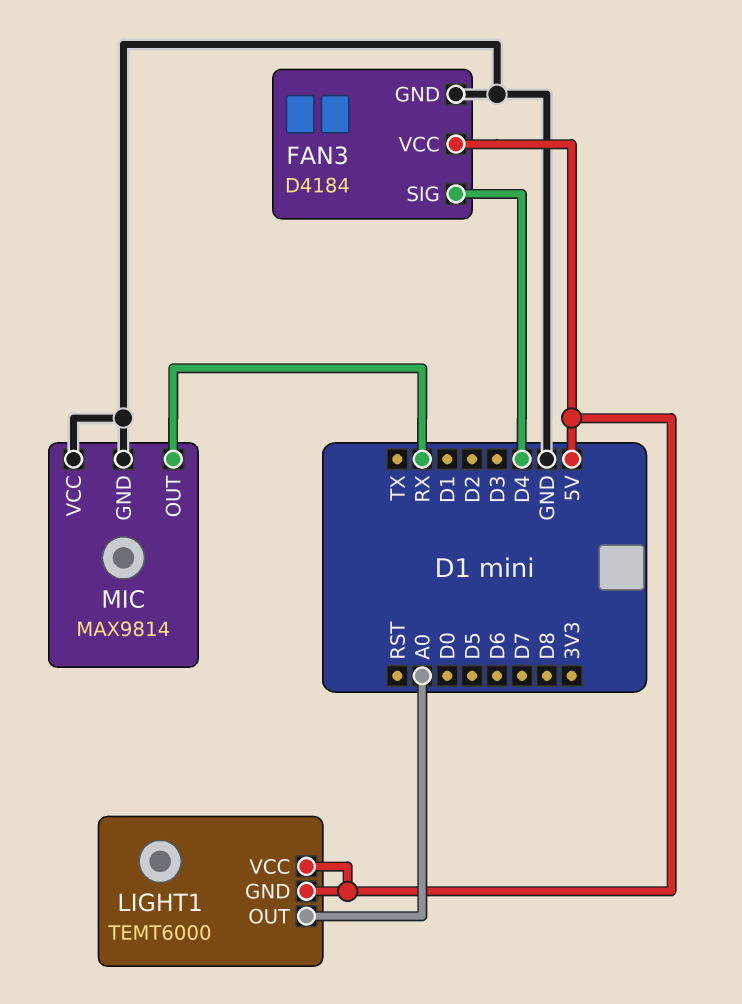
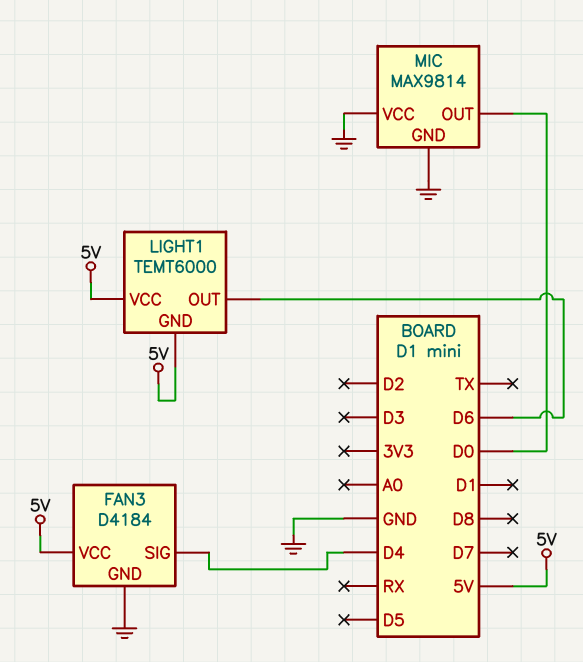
LIGHT1 pin OUT: A0 -> D6
MIC pin OUT: RX -> D0

